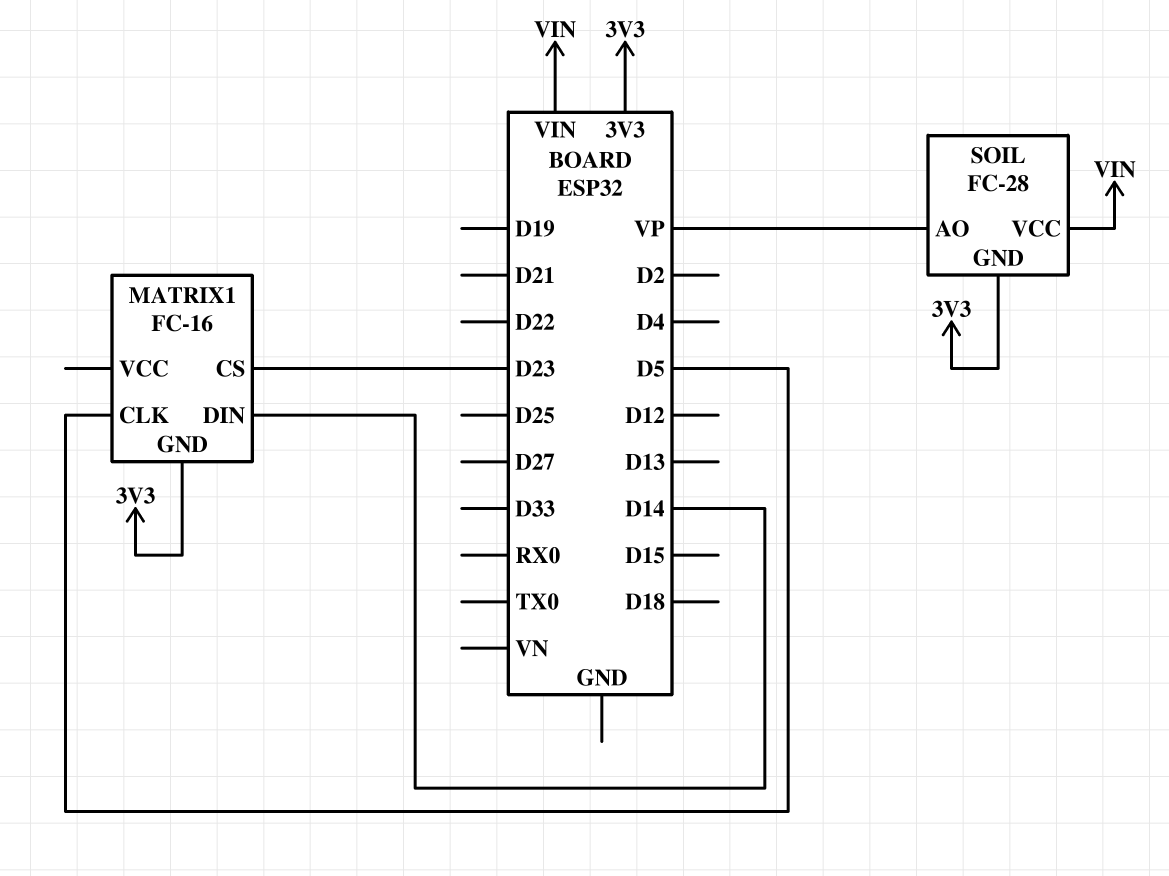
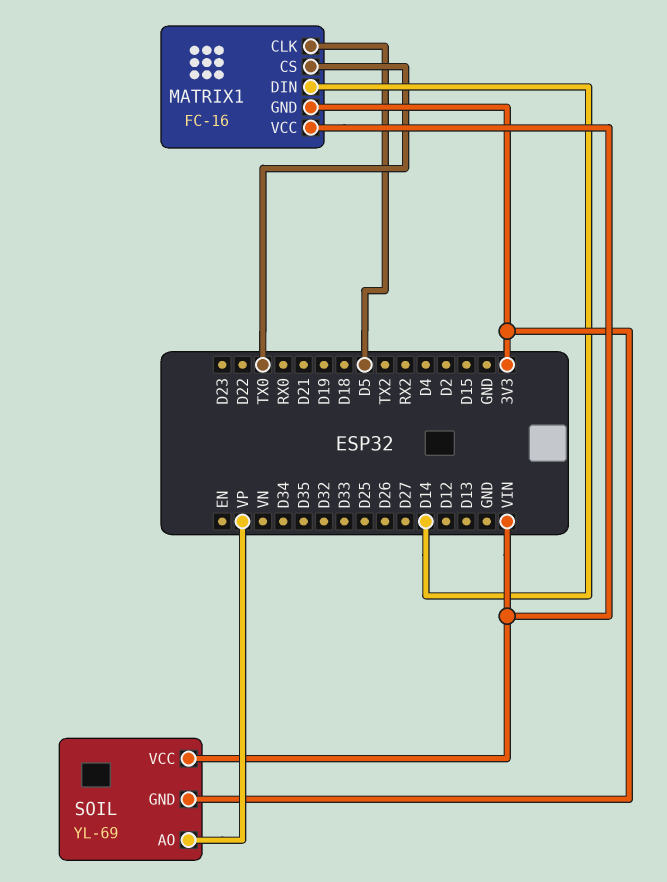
MATRIX1 pin CS: D23 -> TX0
MATRIX1 pin VCC: none -> VIN
SOIL: FC-28 -> YL-69

